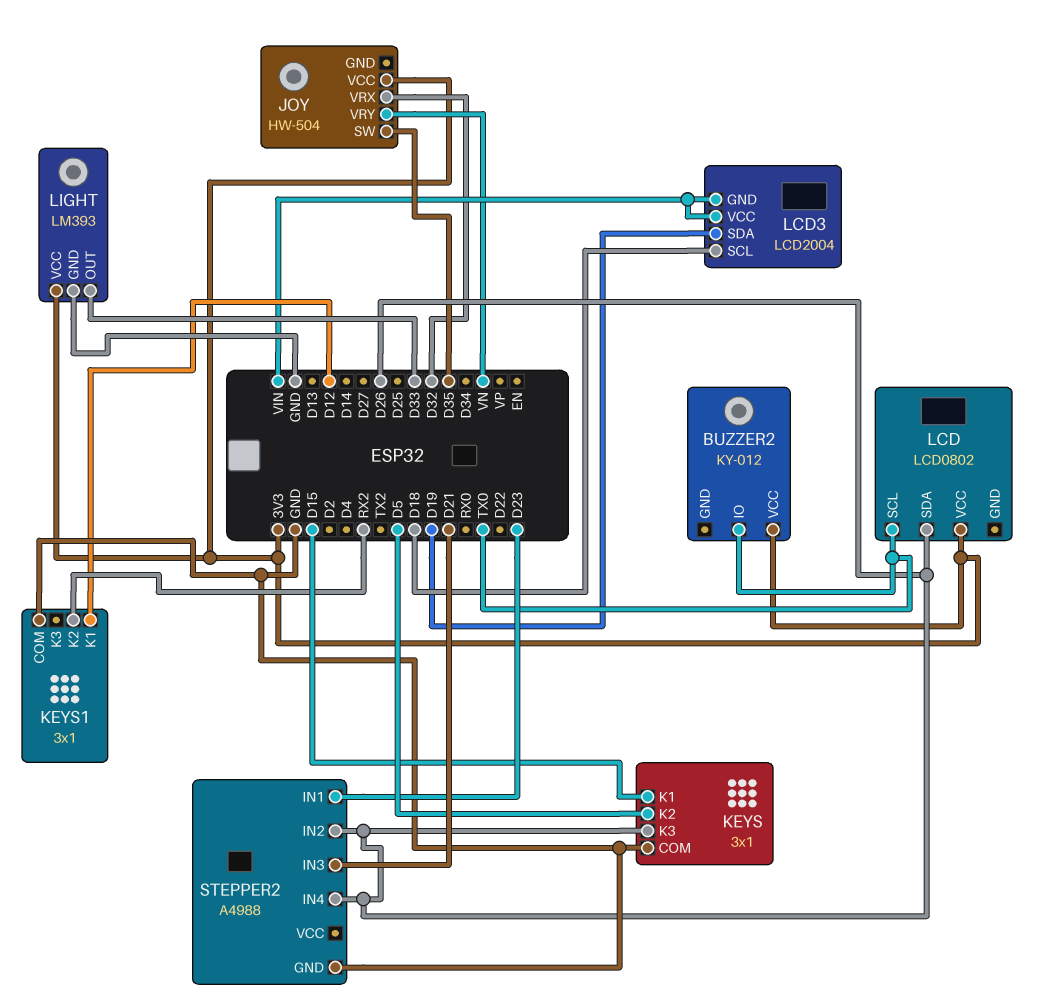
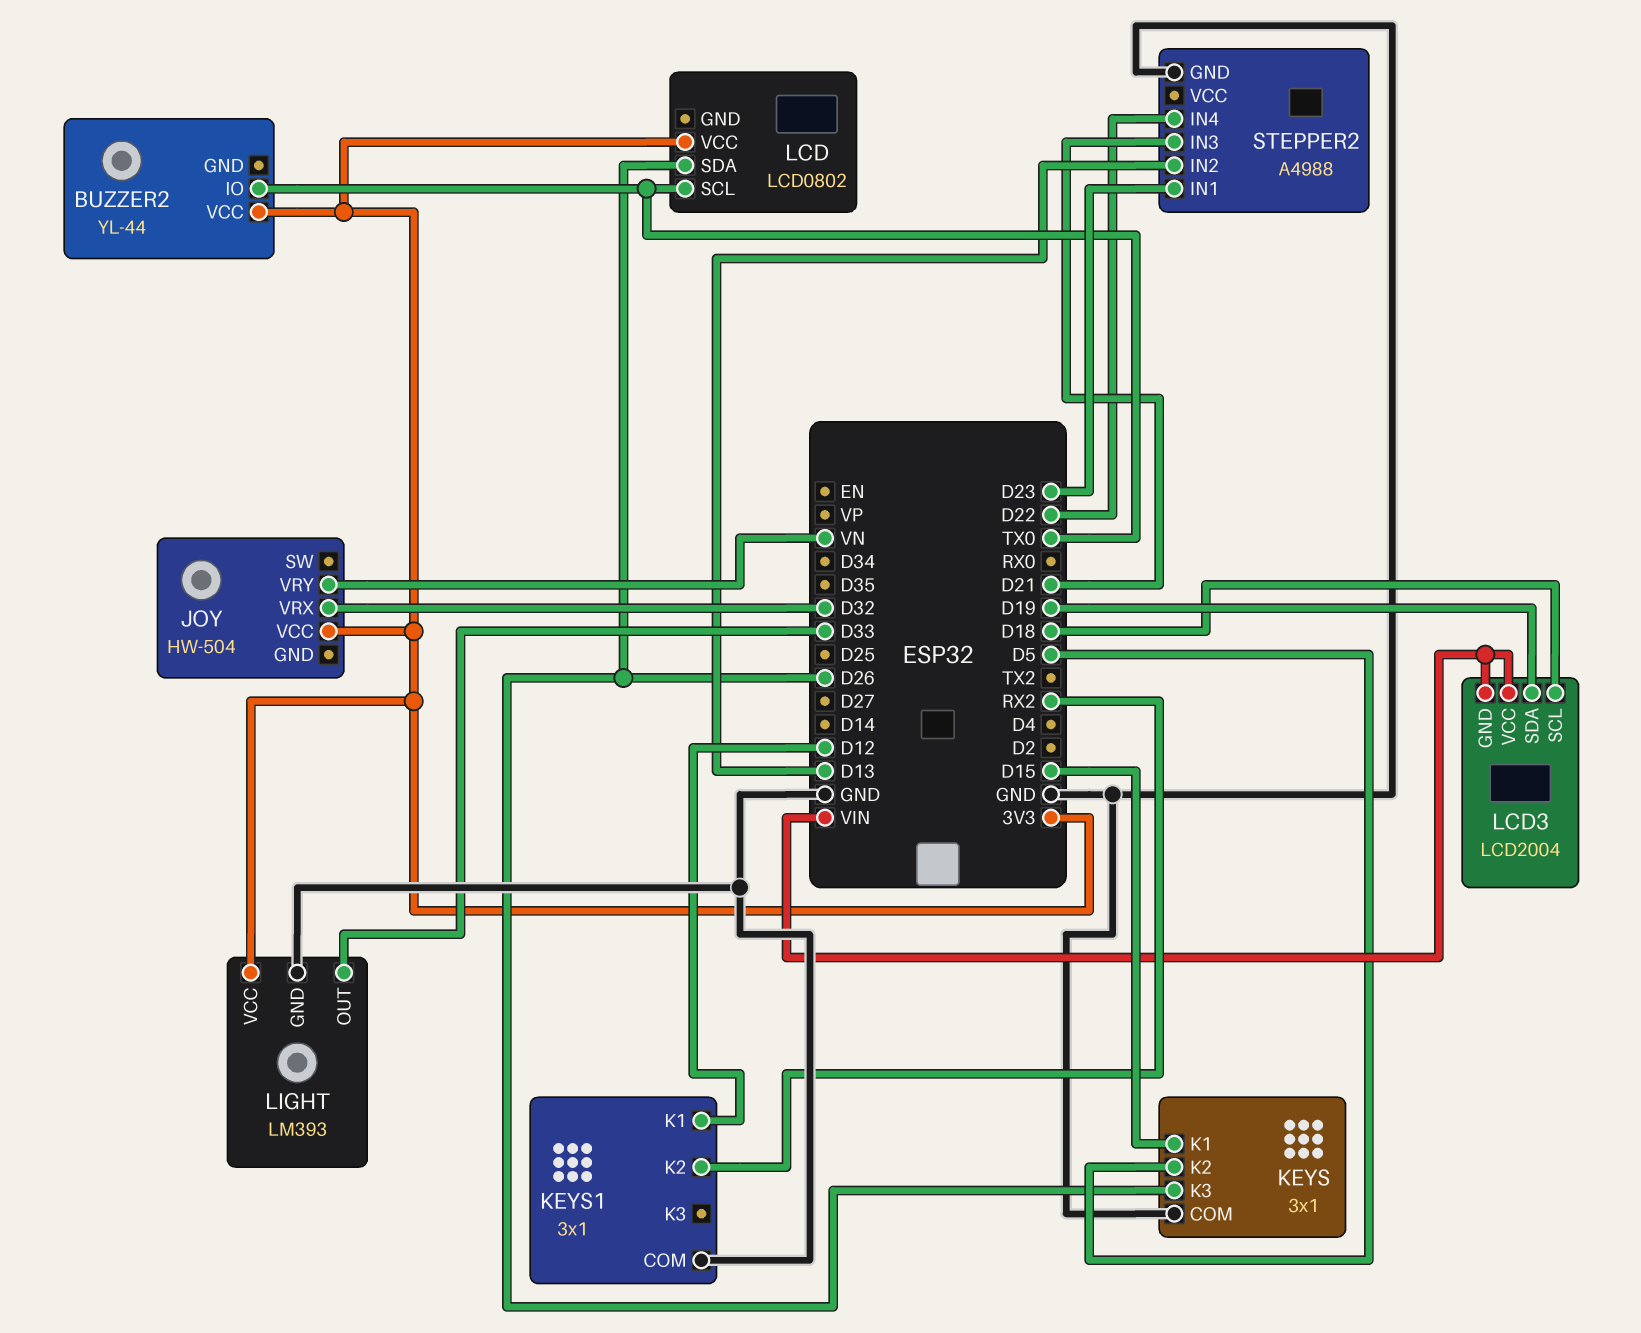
BUZZER2: KY-012 -> YL-44
JOY pin SW: D35 -> none
STEPPER2 pin IN2: D26 -> D13
STEPPER2 pin IN4: D26 -> D22

